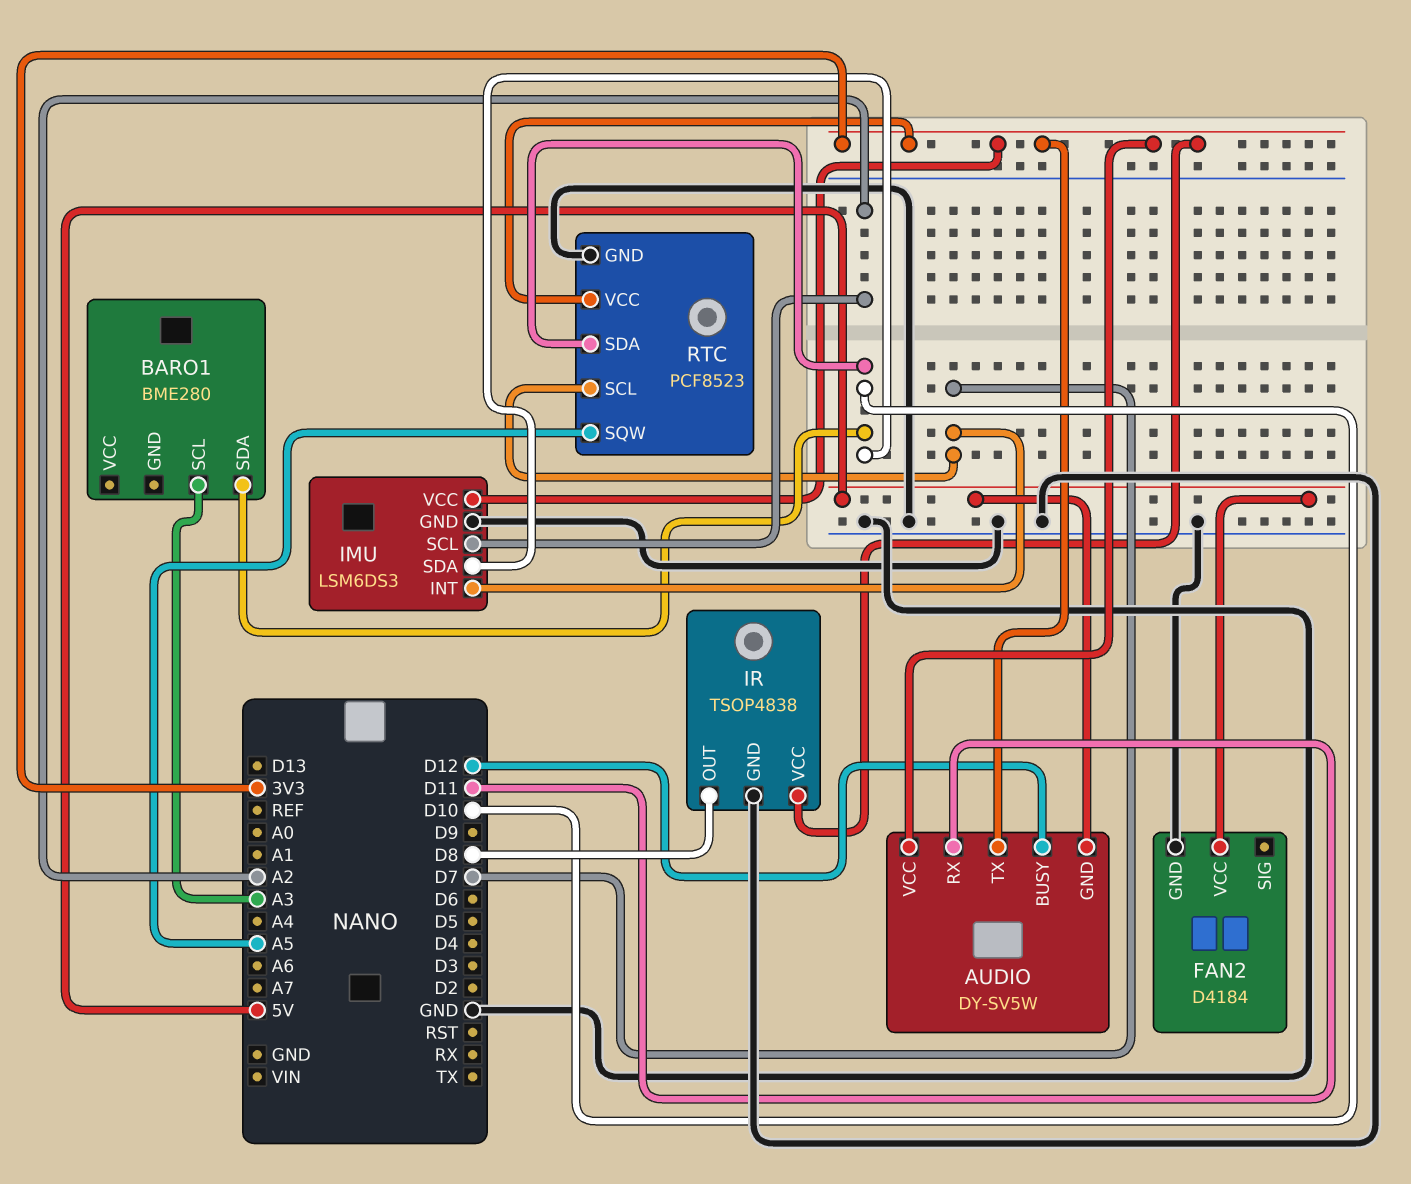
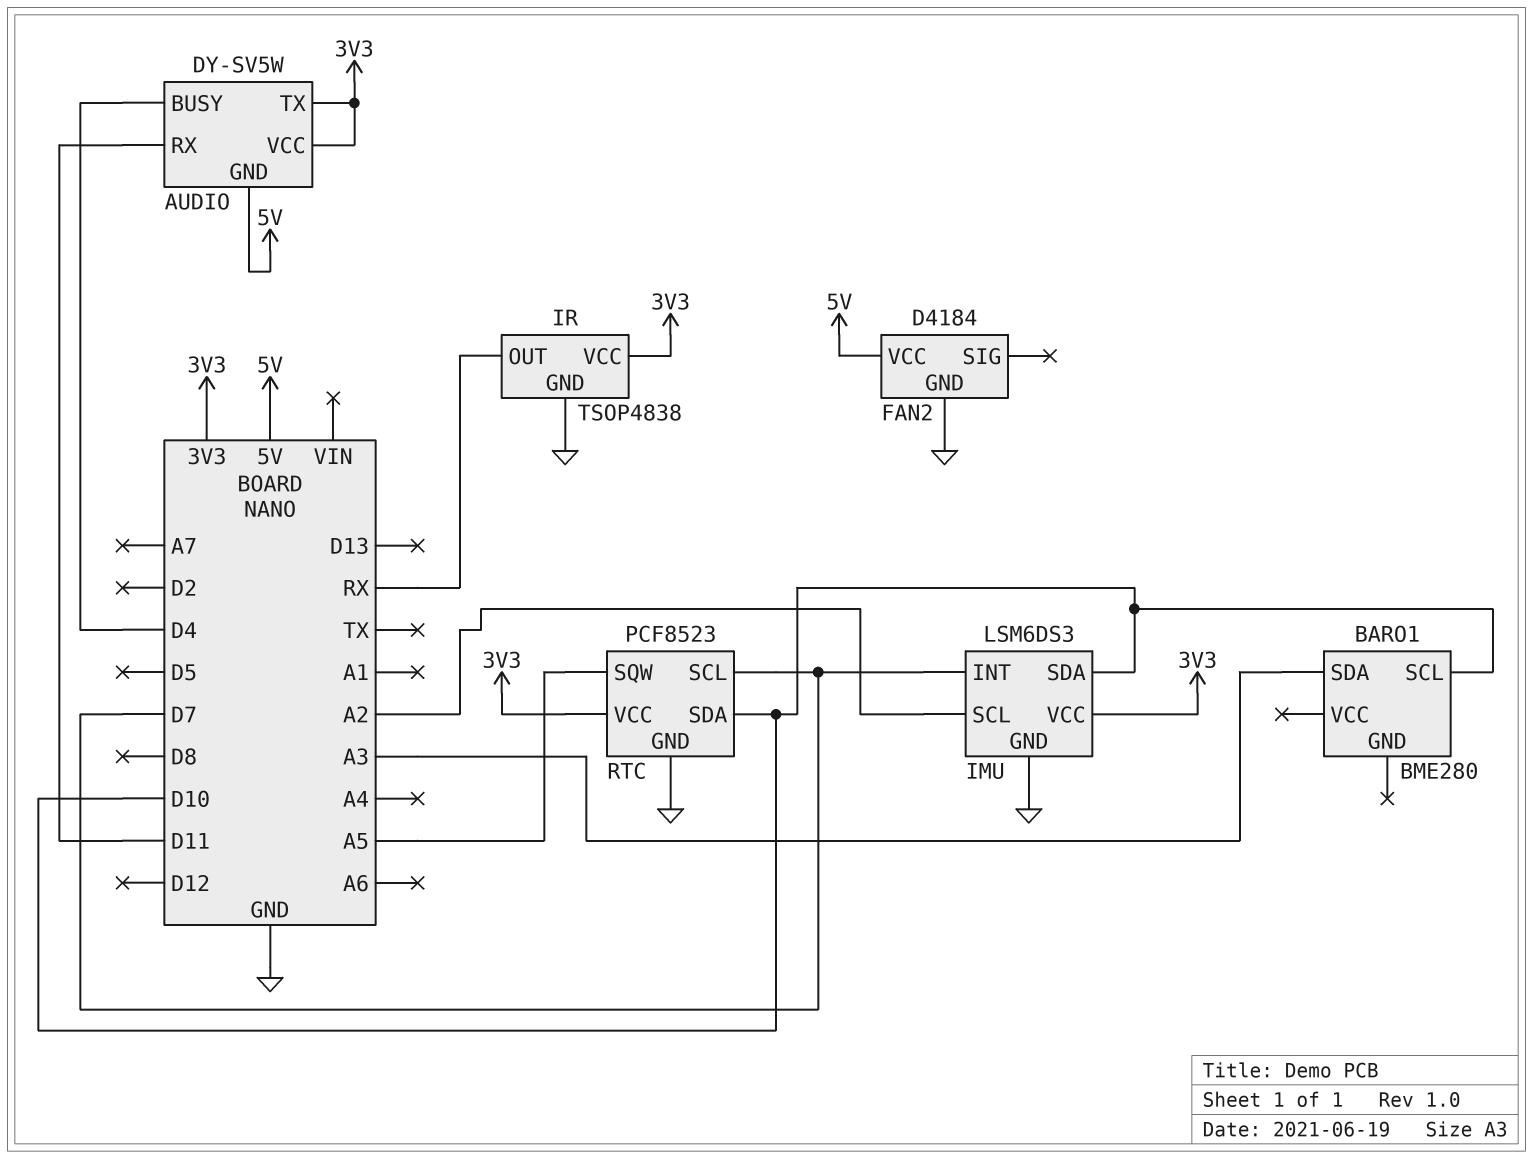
AUDIO pin BUSY: D12 -> D4
BARO1 pin SCL: A3 -> D10
BARO1 pin SDA: D10 -> A3
IR pin OUT: D8 -> RX

